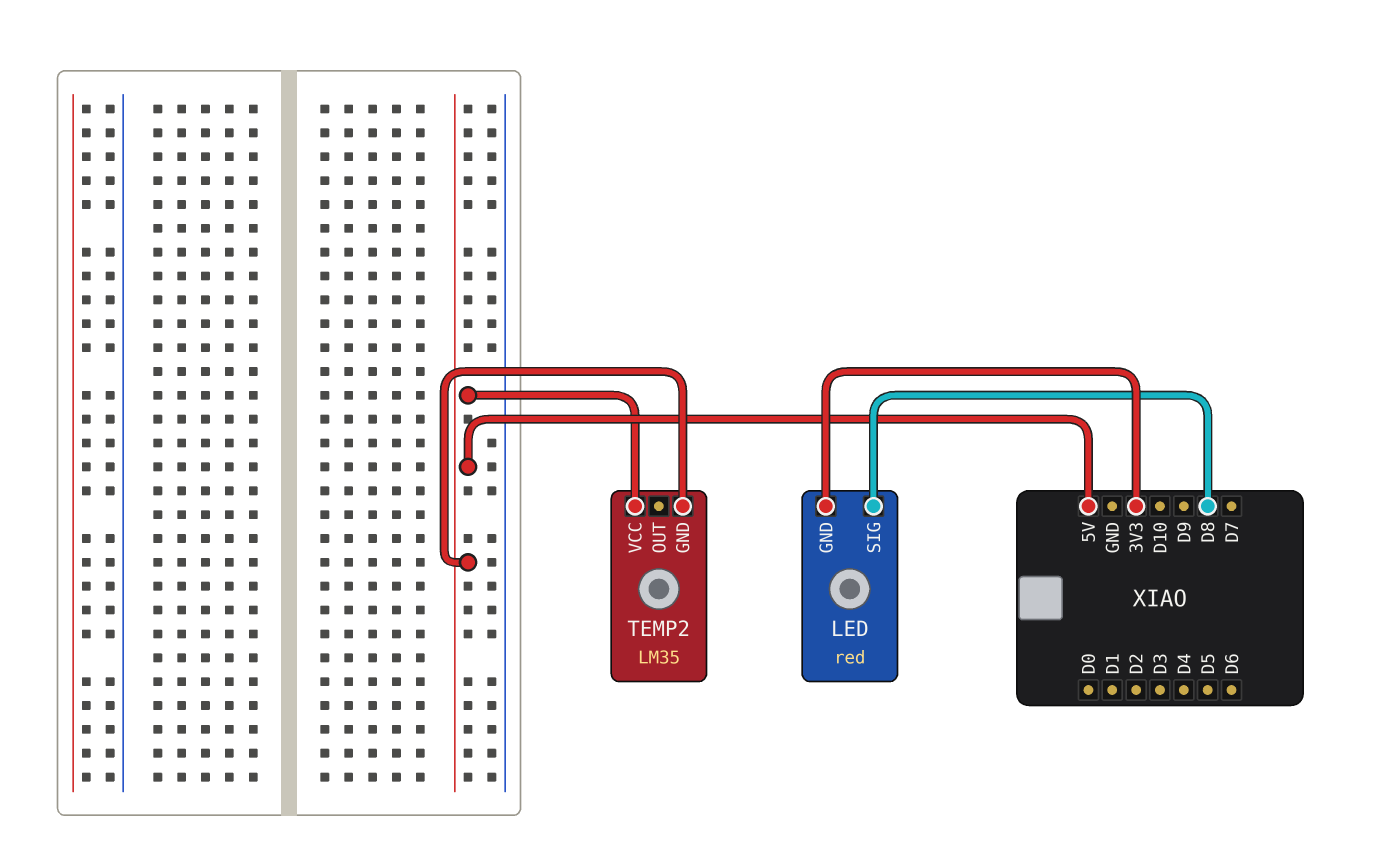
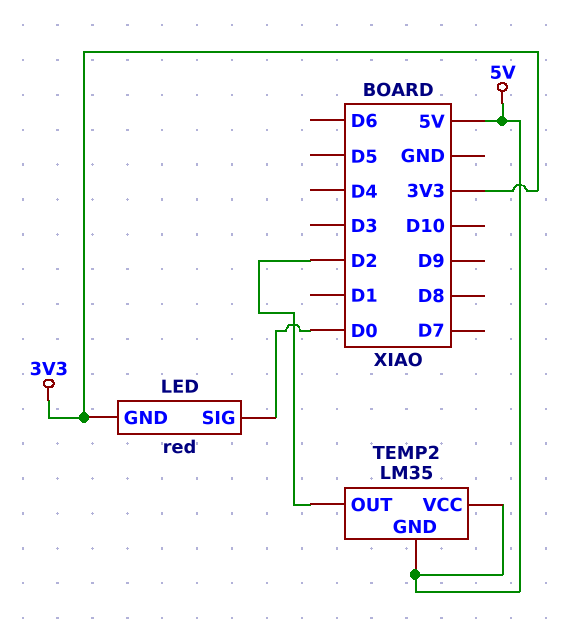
LED pin SIG: D8 -> D0
TEMP2 pin OUT: none -> D2

